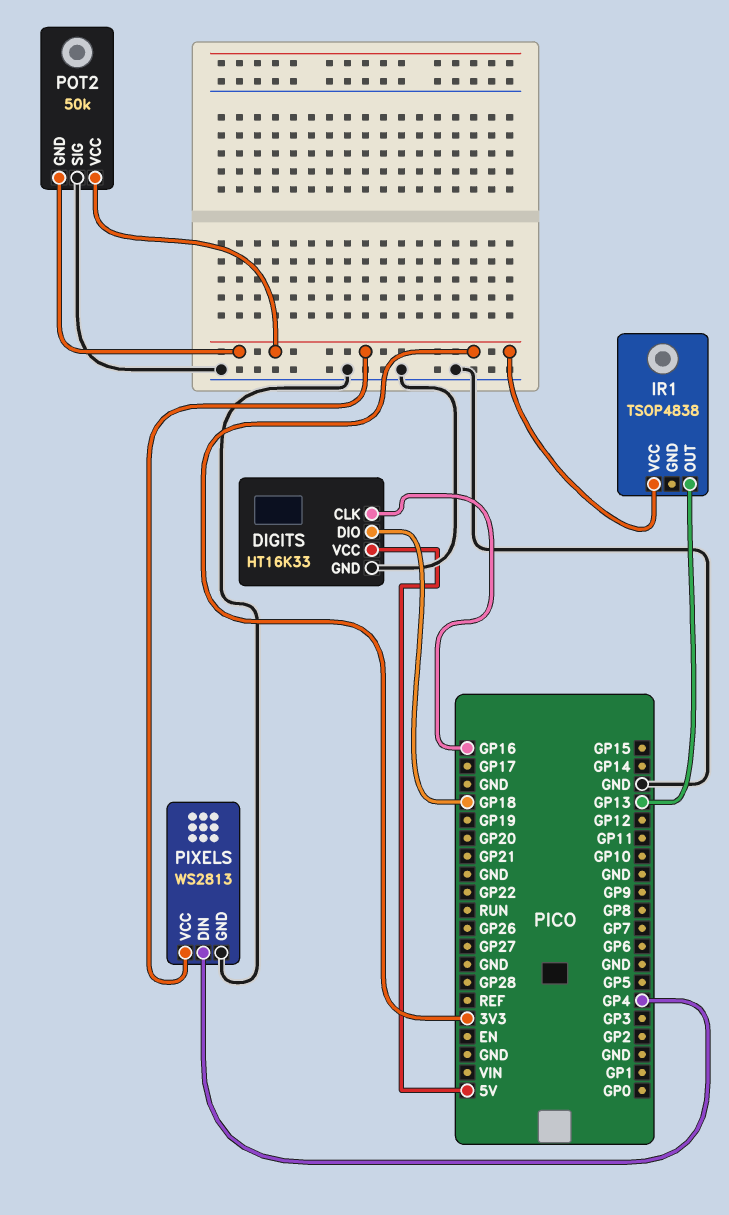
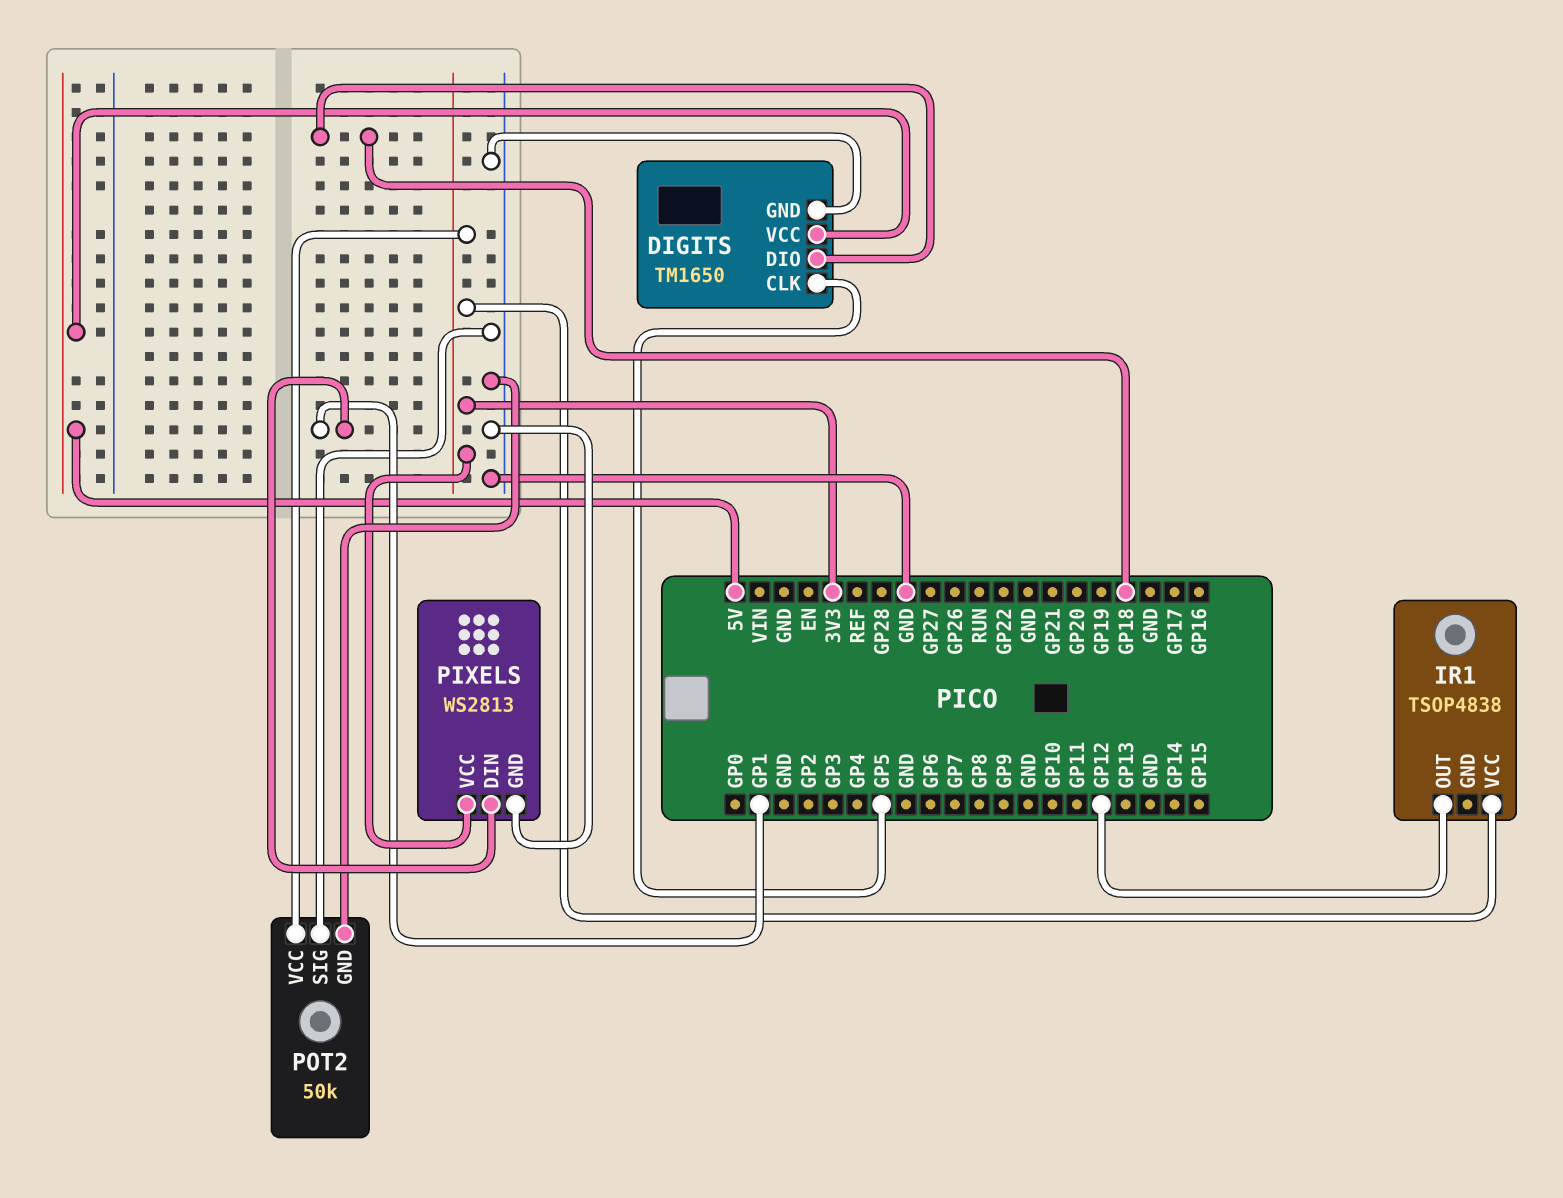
DIGITS: HT16K33 -> TM1650
DIGITS pin CLK: GP16 -> GP5
IR1 pin OUT: GP13 -> GP12
PIXELS pin DIN: GP4 -> GP1
POT2 pin GND: 3V3 -> GND

